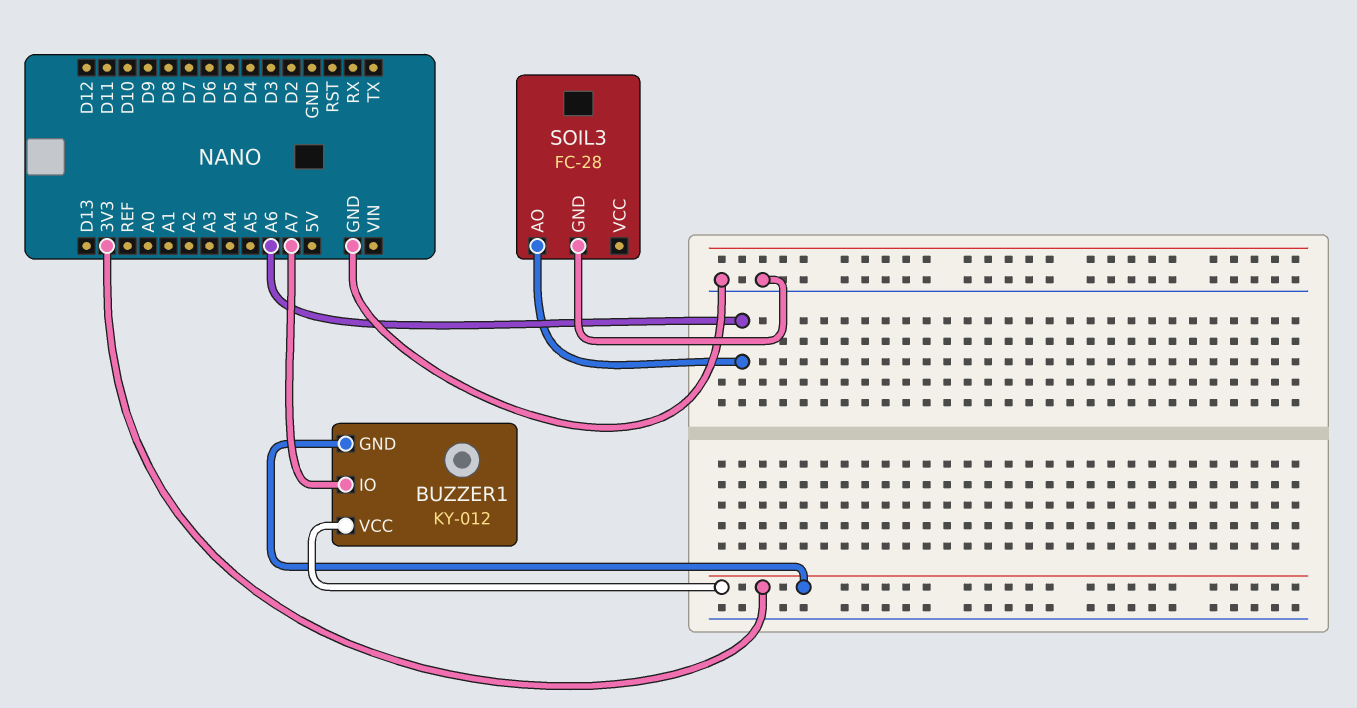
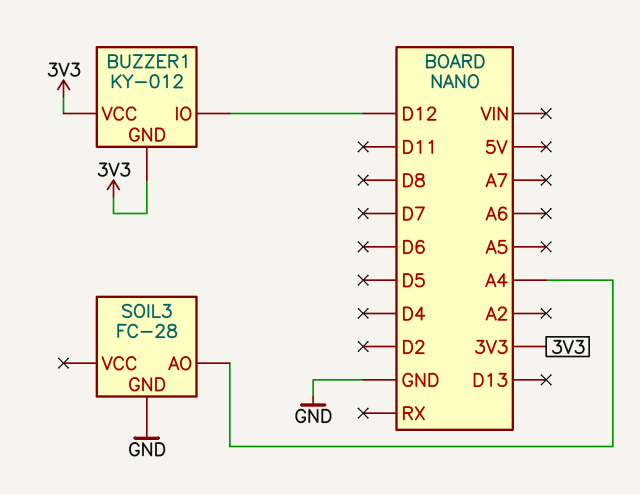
BUZZER1 pin IO: A7 -> D12
SOIL3 pin AO: A6 -> A4

